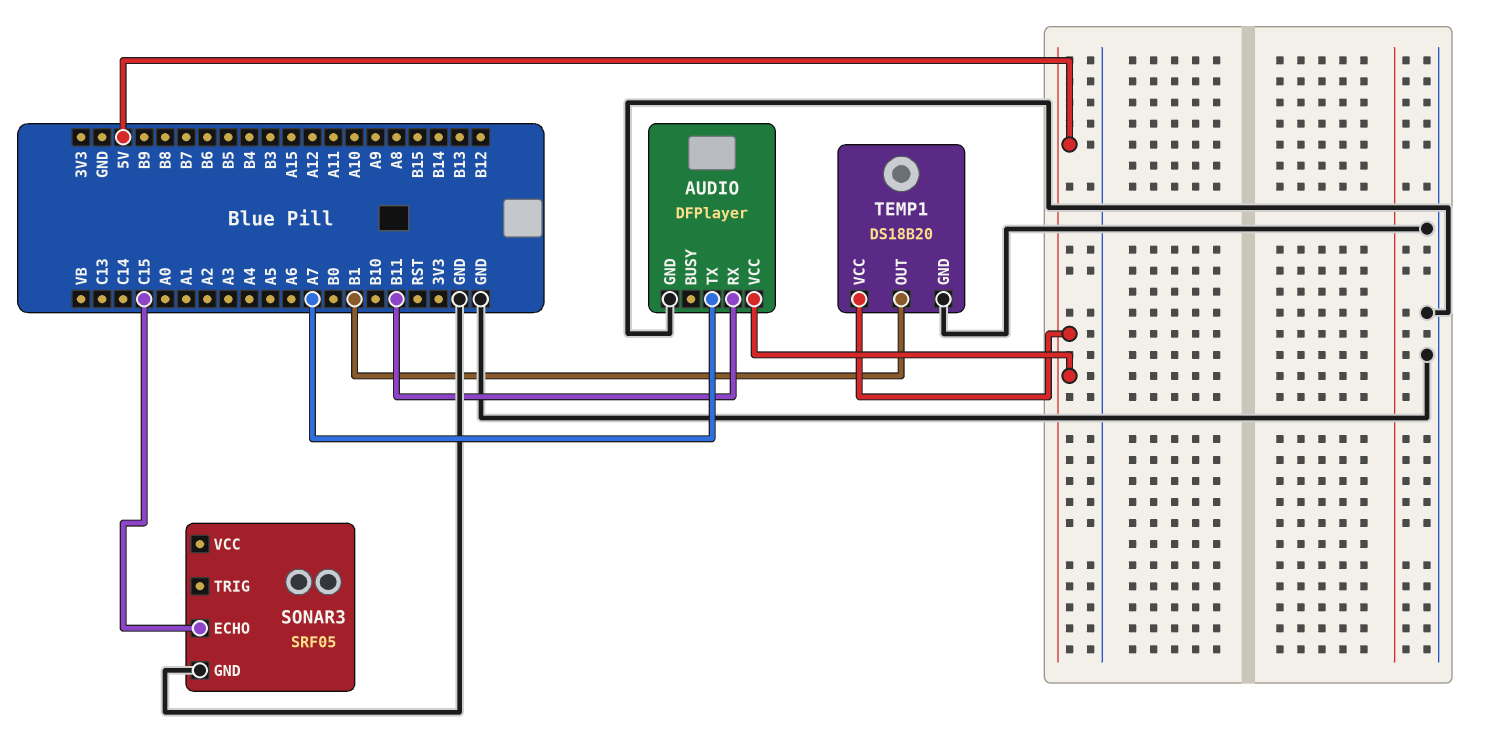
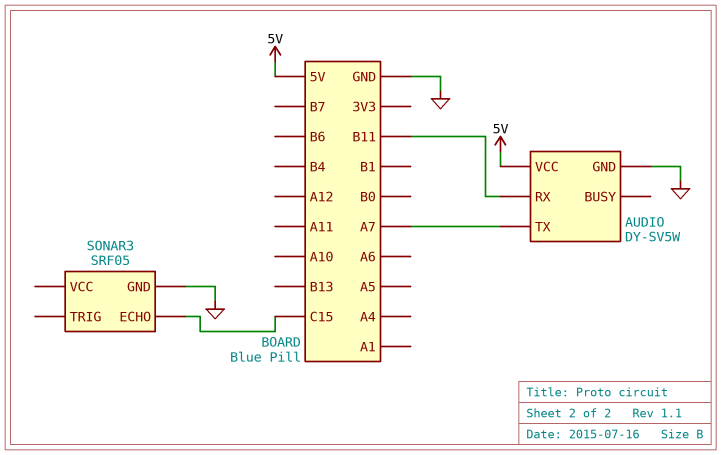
AUDIO: DFPlayer -> DY-SV5W
TEMP1: DS18B20 -> none
TEMP1 pin GND: GND -> none
TEMP1 pin OUT: B1 -> none
TEMP1 pin VCC: 5V -> none

